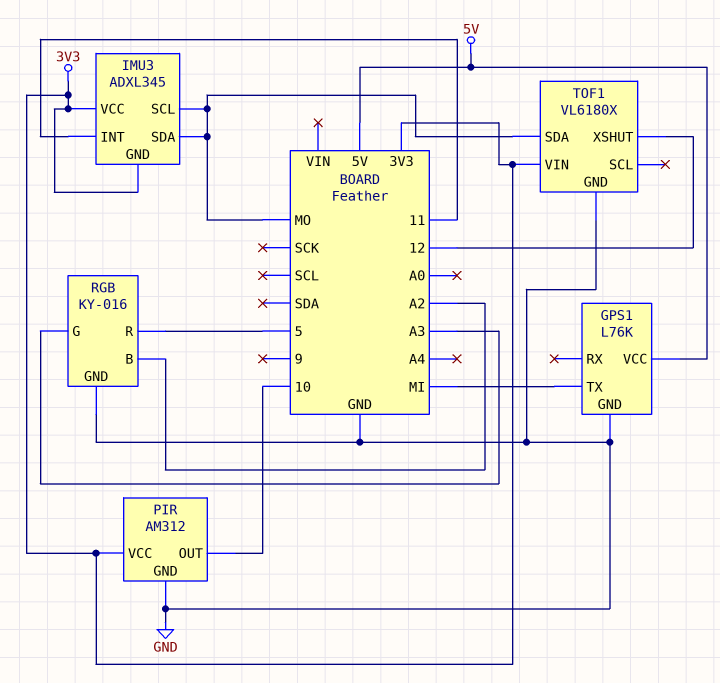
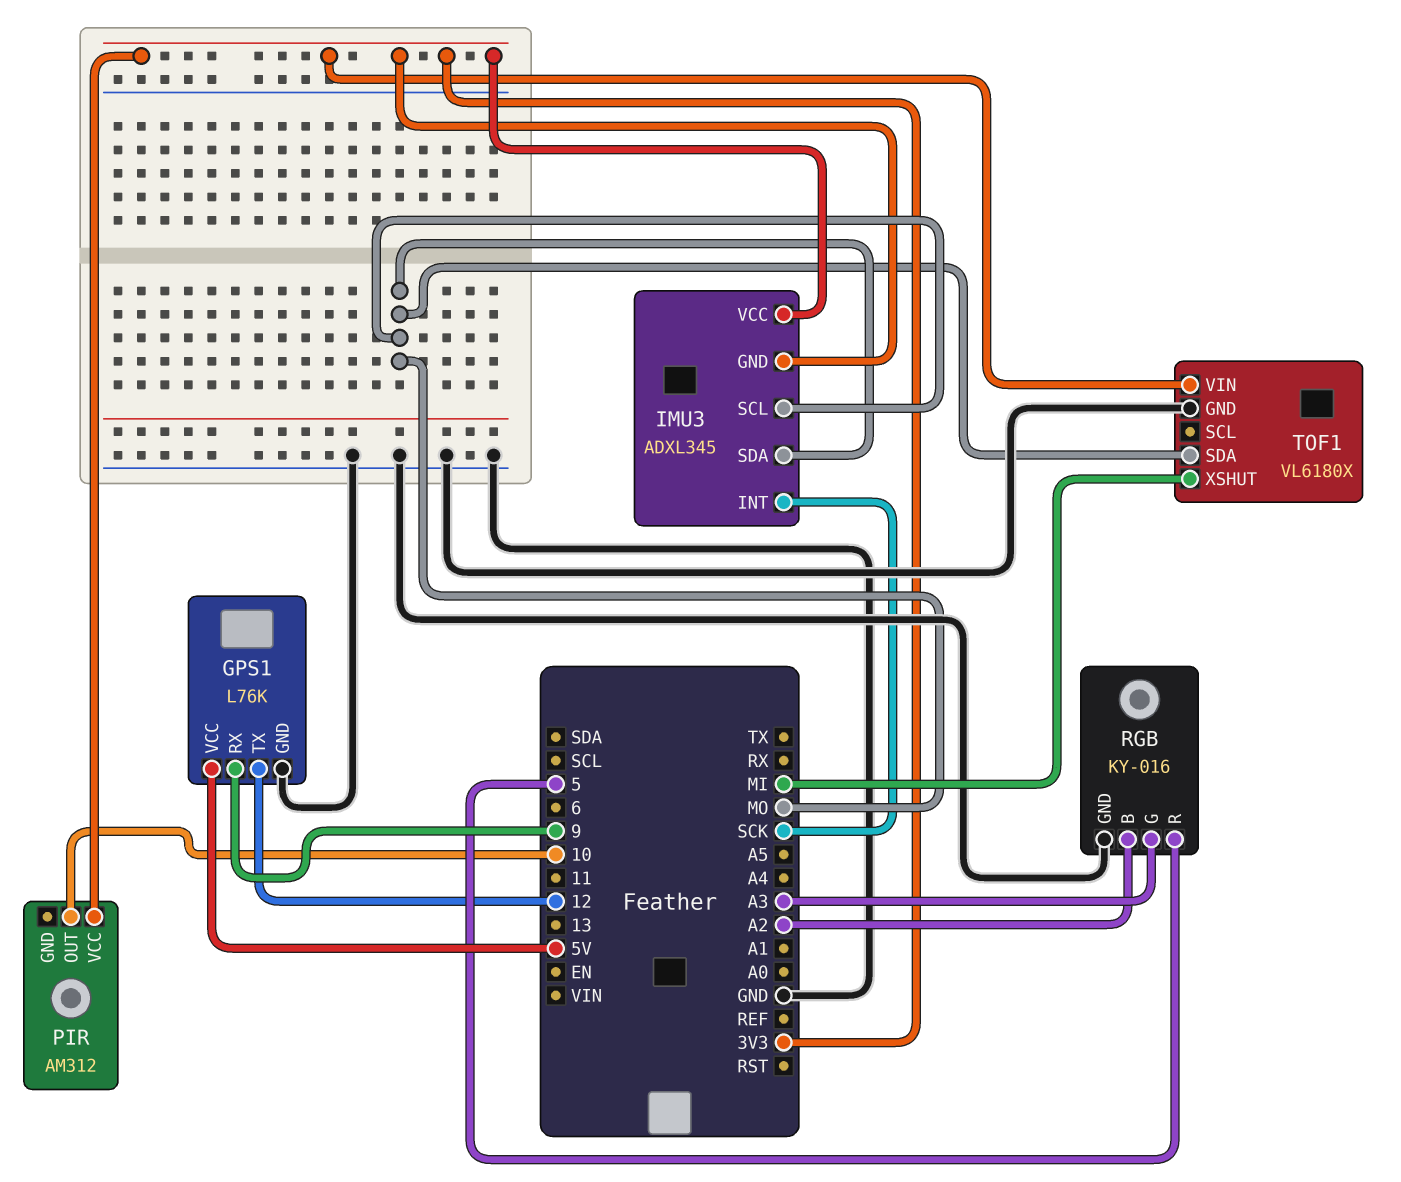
GPS1 pin RX: none -> 9
GPS1 pin TX: MI -> 12
IMU3 pin INT: 11 -> SCK
PIR pin GND: GND -> none
TOF1 pin XSHUT: 12 -> MI

